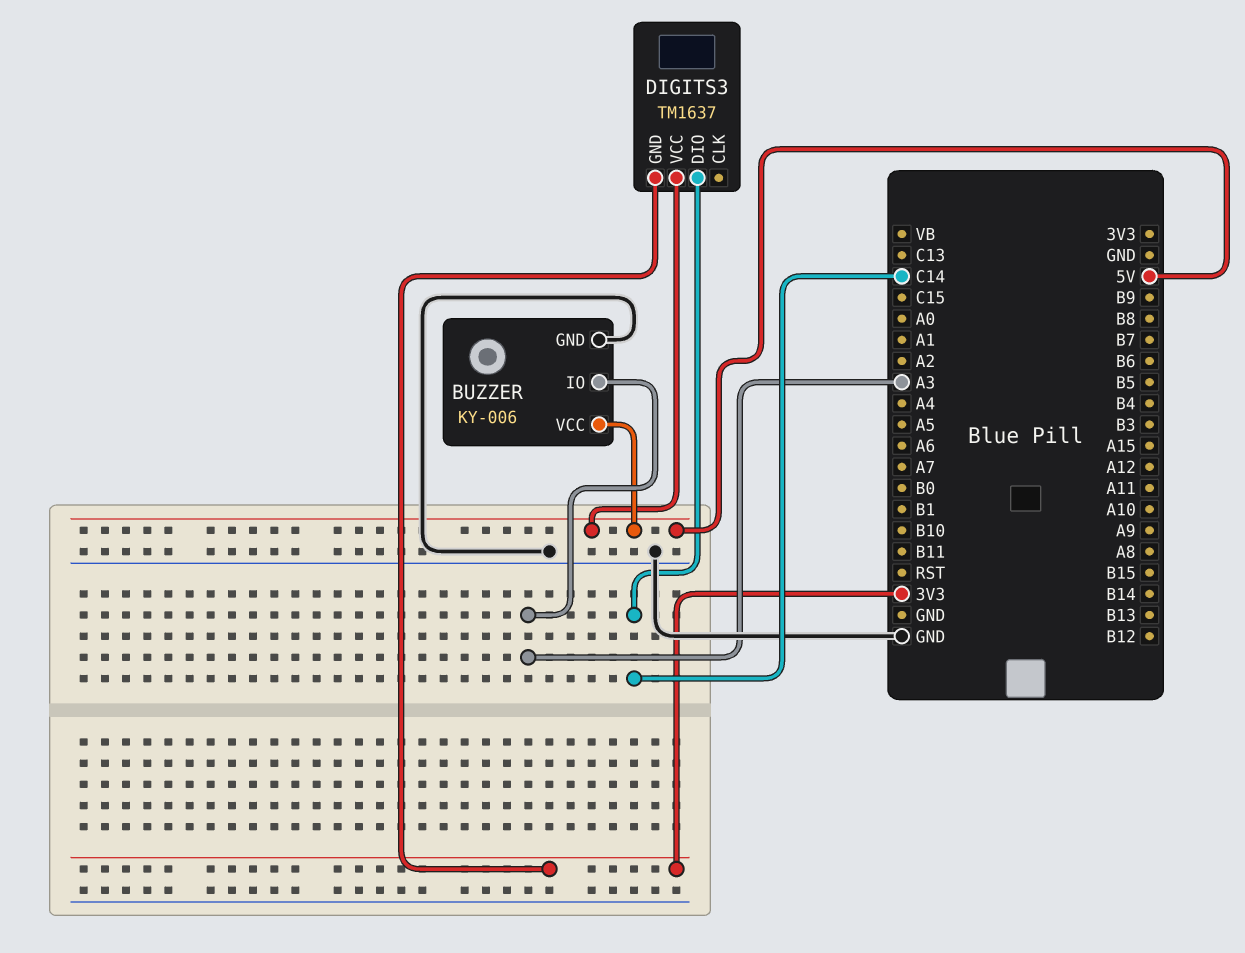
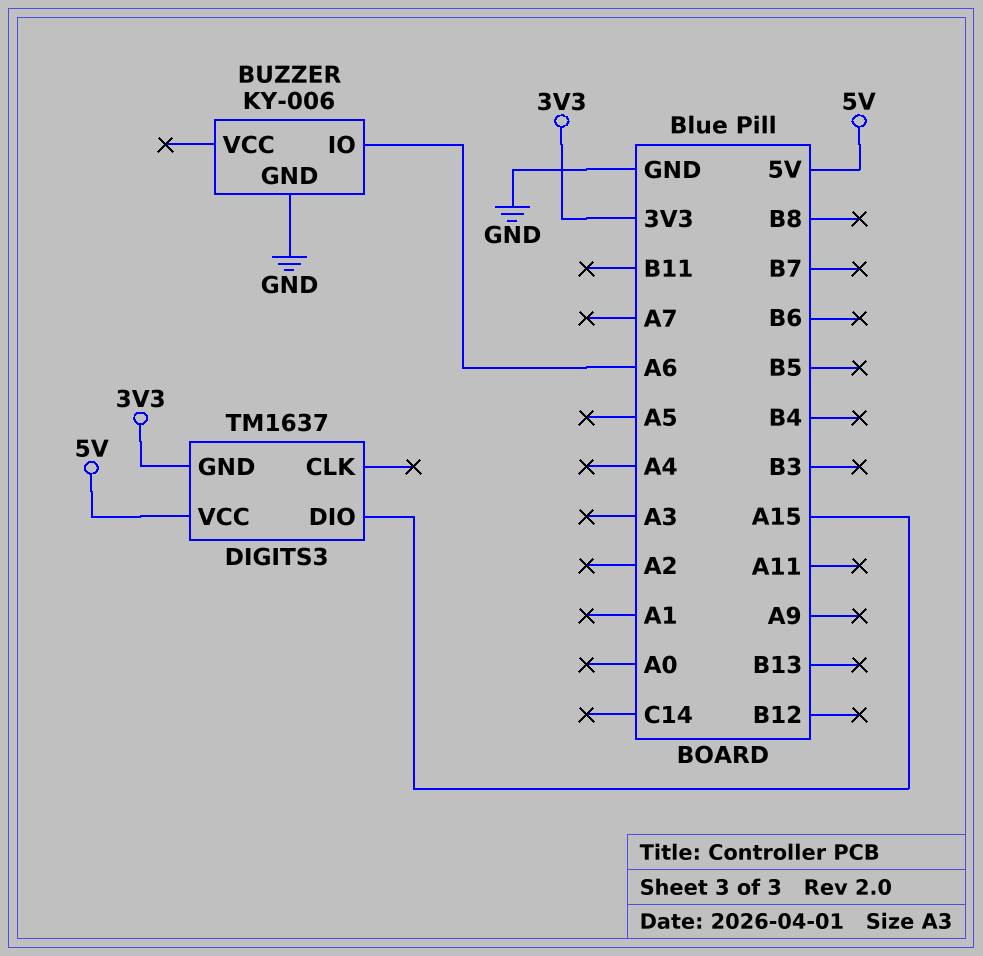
BUZZER pin IO: A3 -> A6
BUZZER pin VCC: 5V -> none
DIGITS3 pin DIO: C14 -> A15

